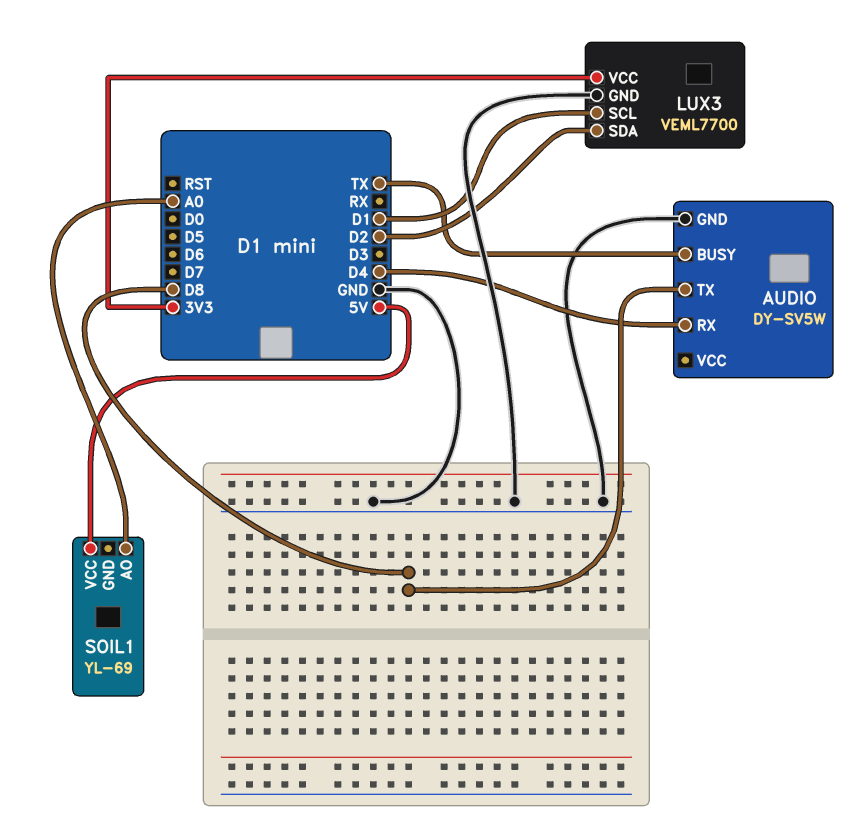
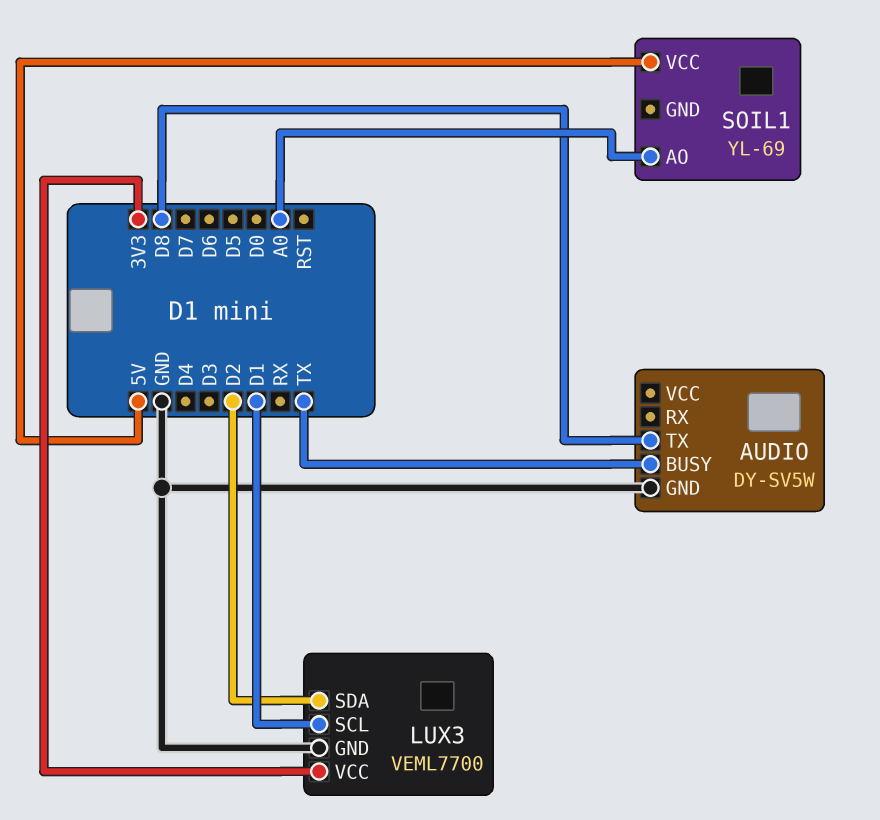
AUDIO pin RX: D4 -> none

